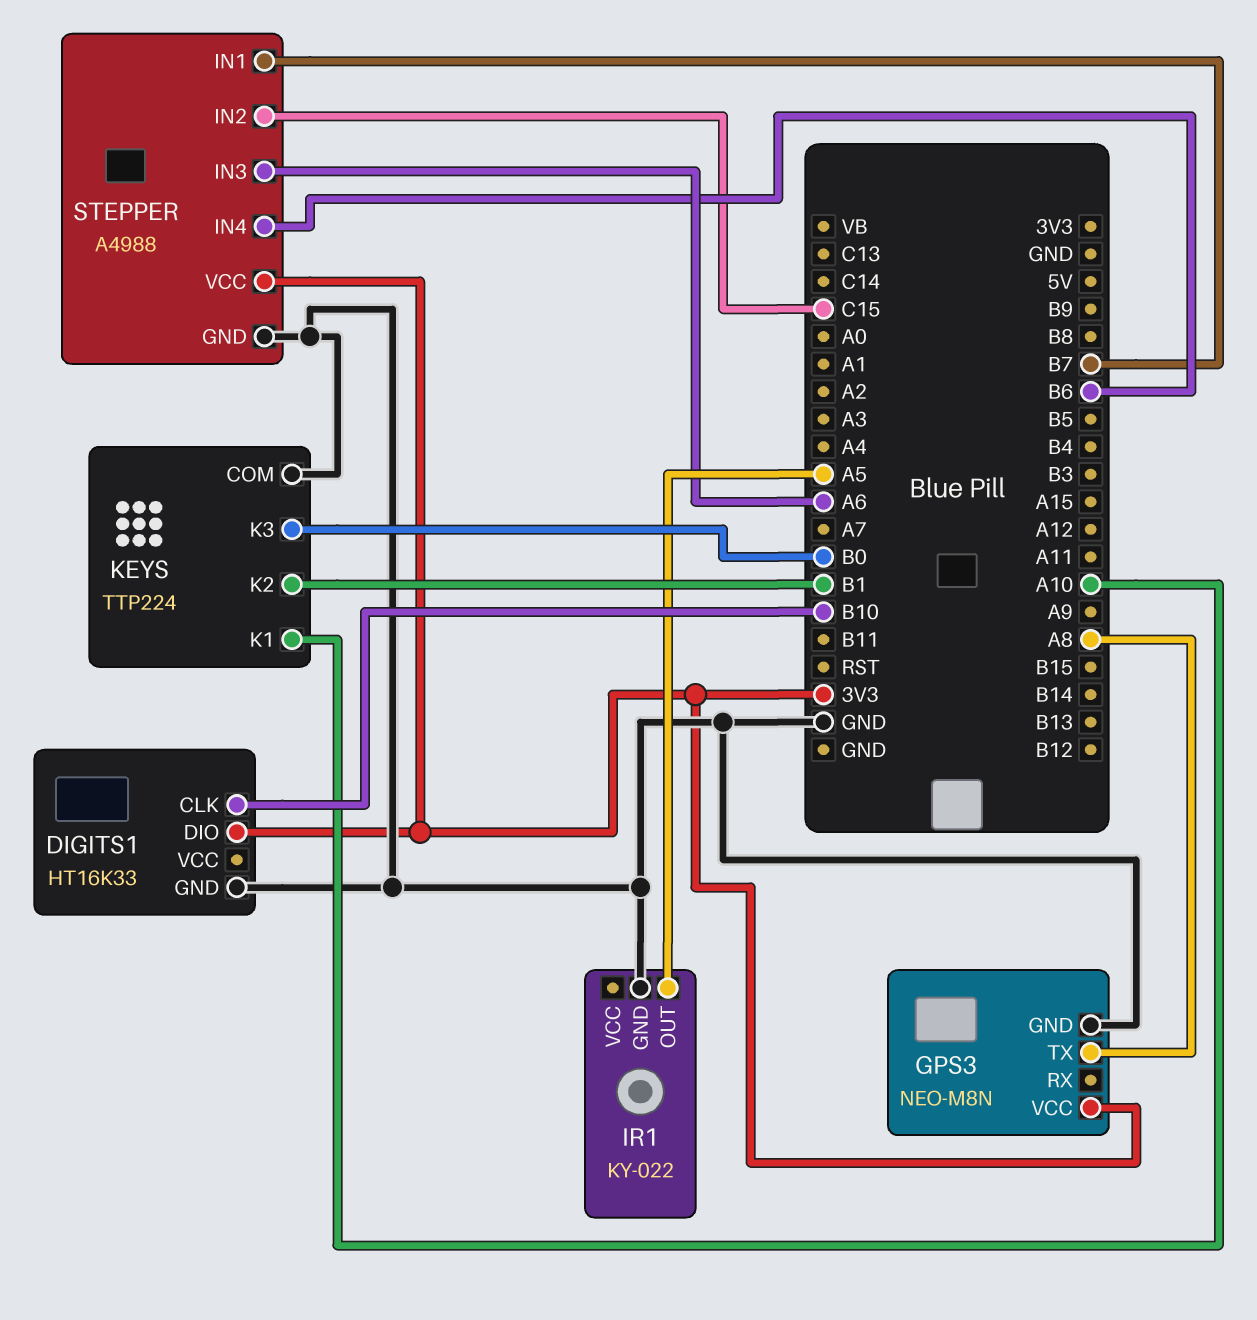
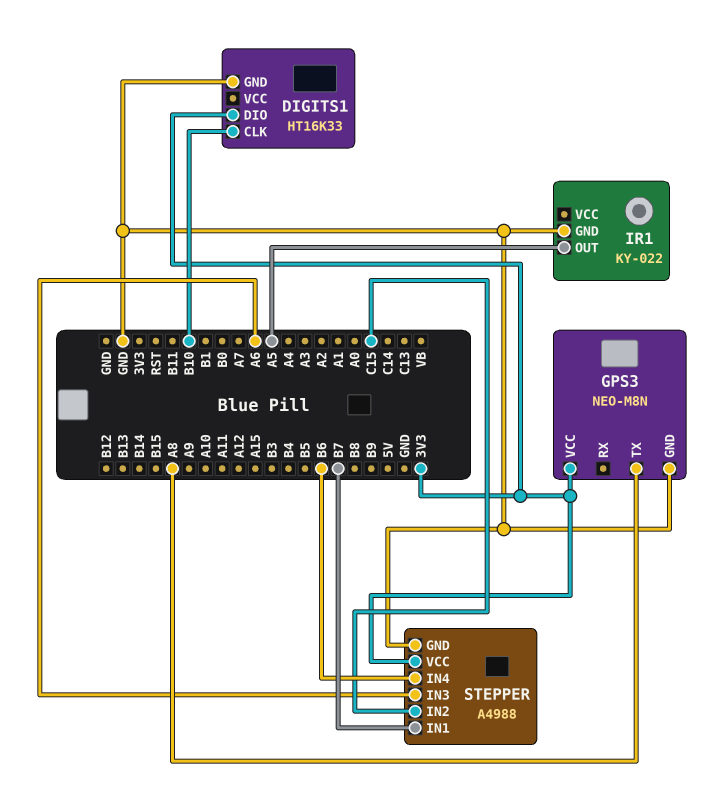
KEYS: TTP224 -> none
KEYS pin COM: GND -> none
KEYS pin K1: A10 -> none
KEYS pin K2: B1 -> none
KEYS pin K3: B0 -> none

